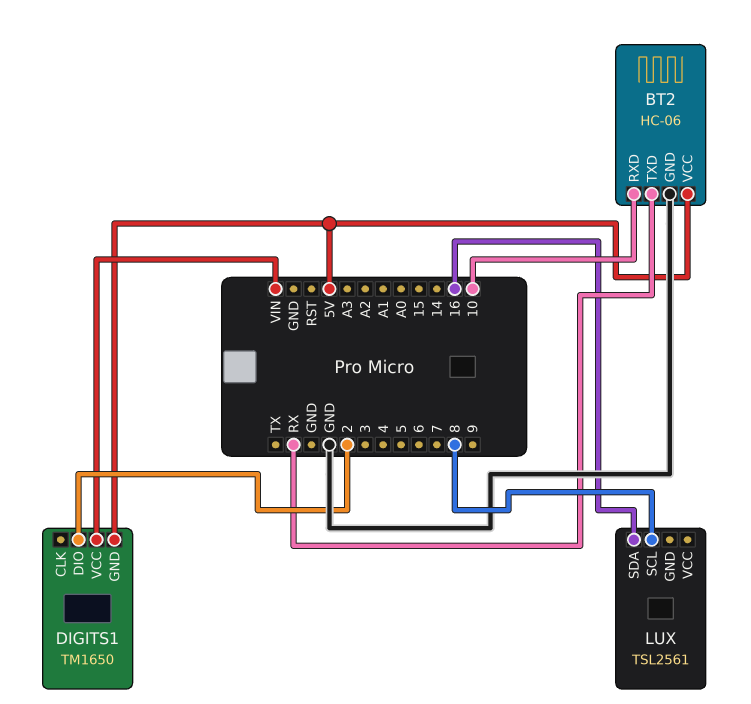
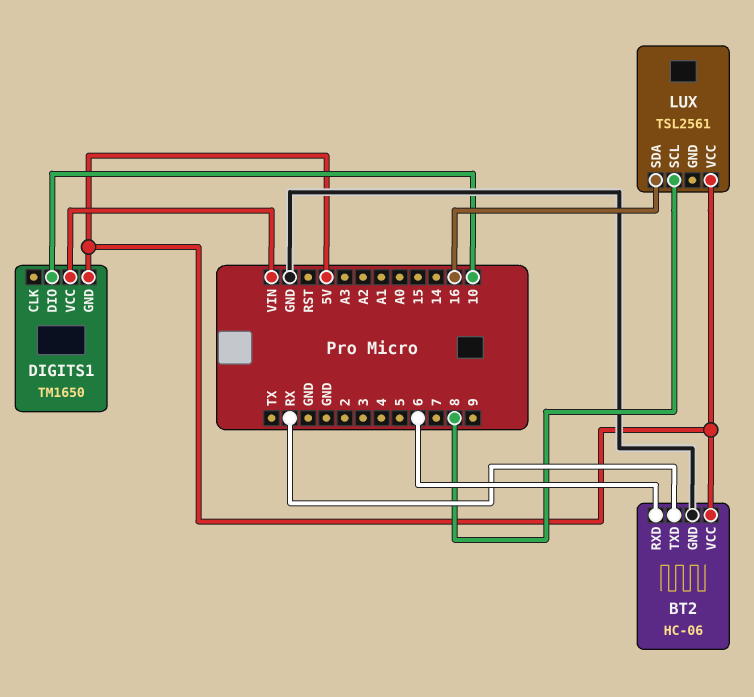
BT2 pin RXD: 10 -> 6
DIGITS1 pin DIO: 2 -> 10
LUX pin VCC: none -> 5V

